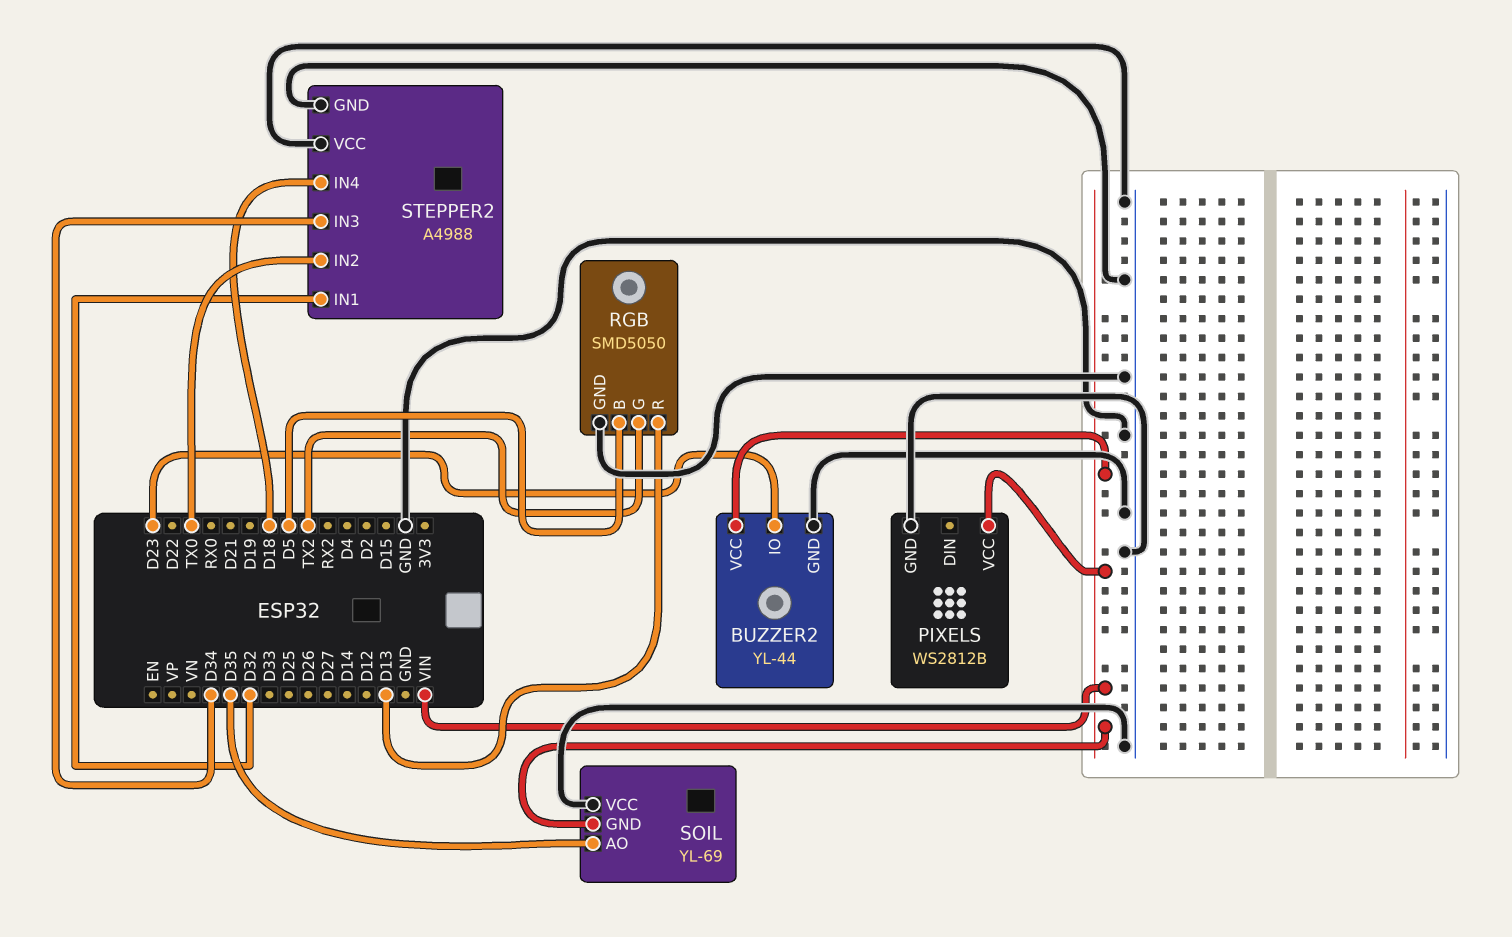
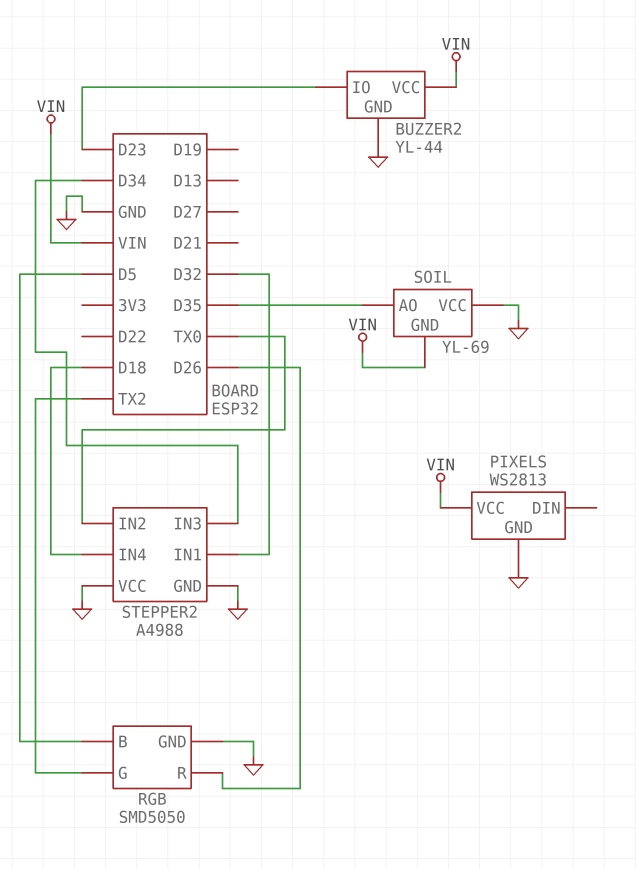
PIXELS: WS2812B -> WS2813
RGB pin R: D13 -> D26

